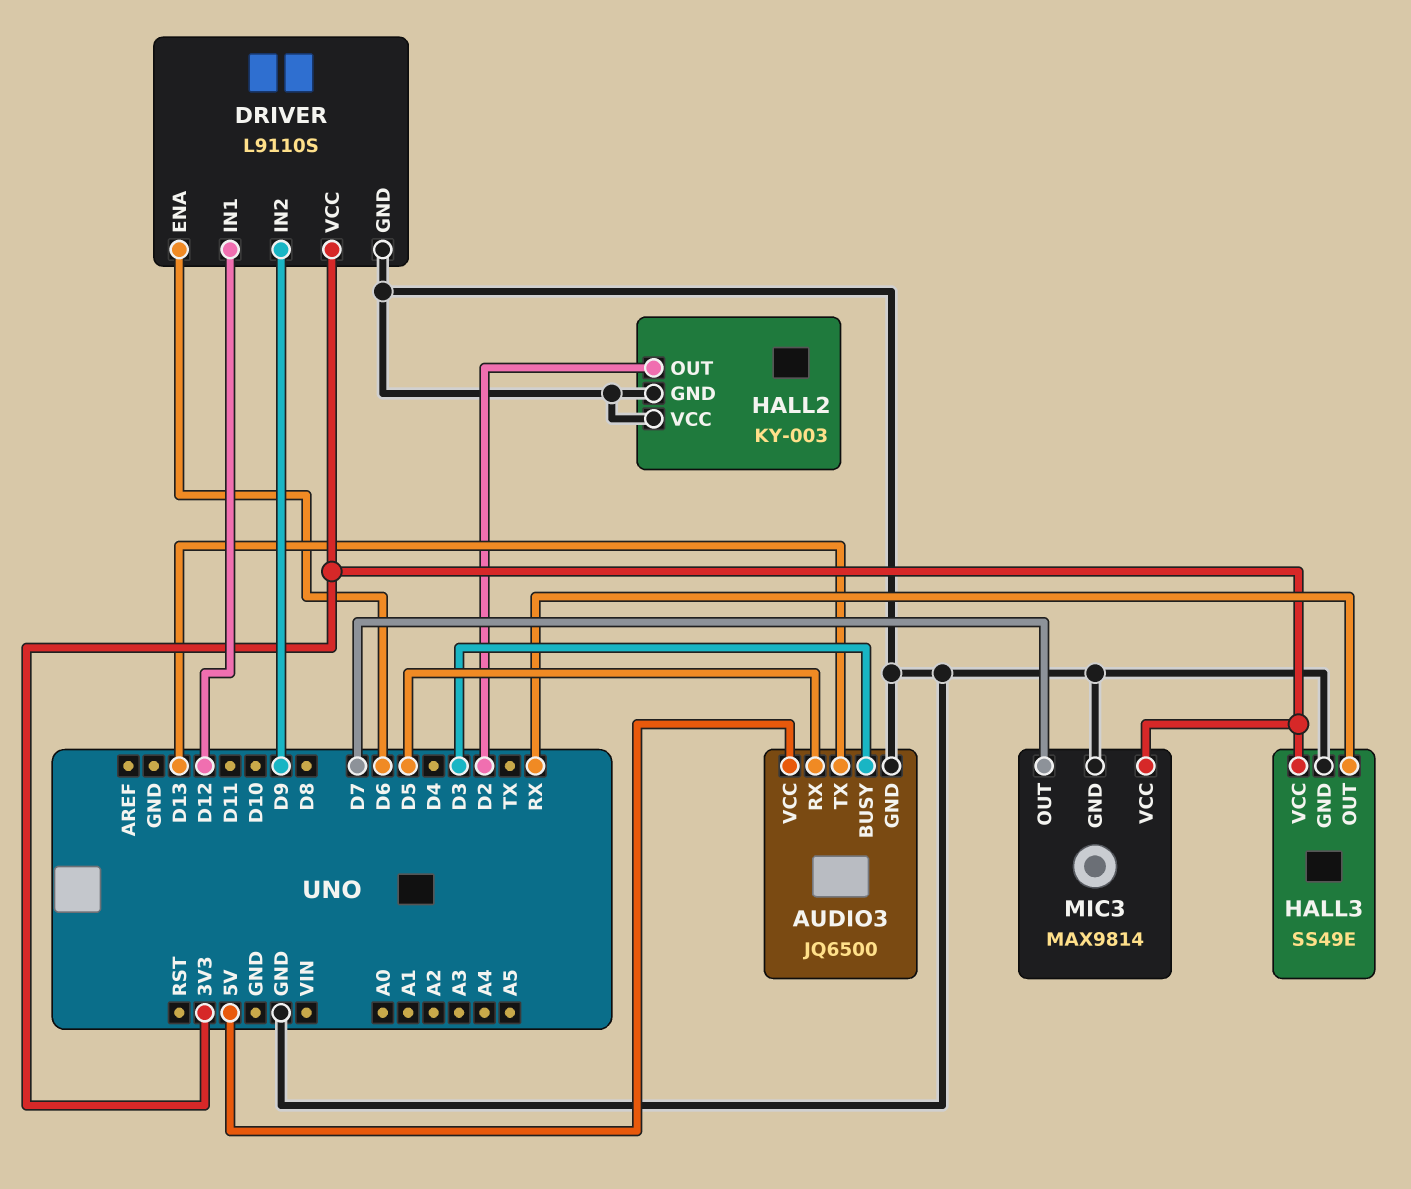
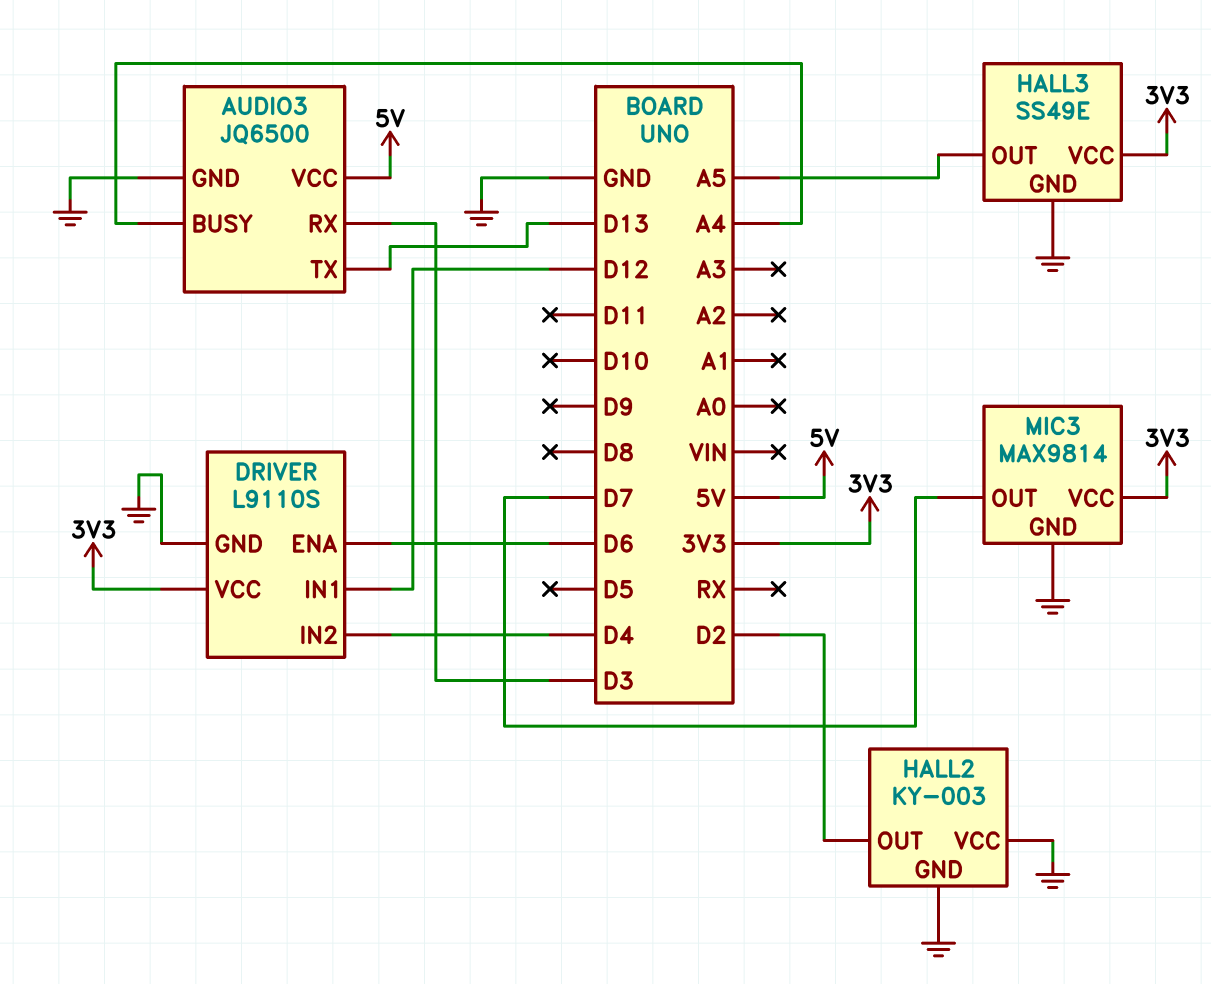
AUDIO3 pin BUSY: D3 -> A4
AUDIO3 pin RX: D5 -> D3
DRIVER pin IN2: D9 -> D4
HALL3 pin OUT: RX -> A5

